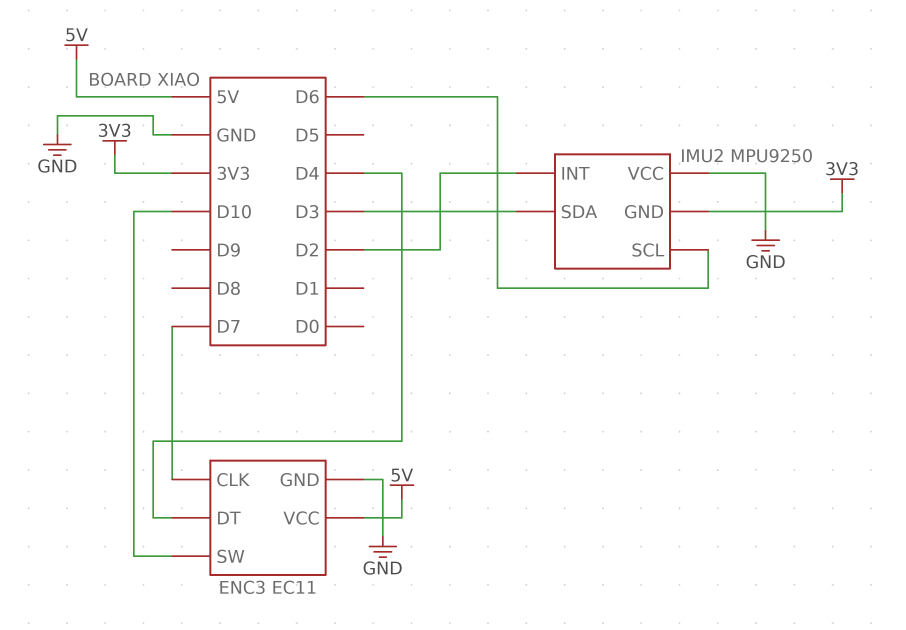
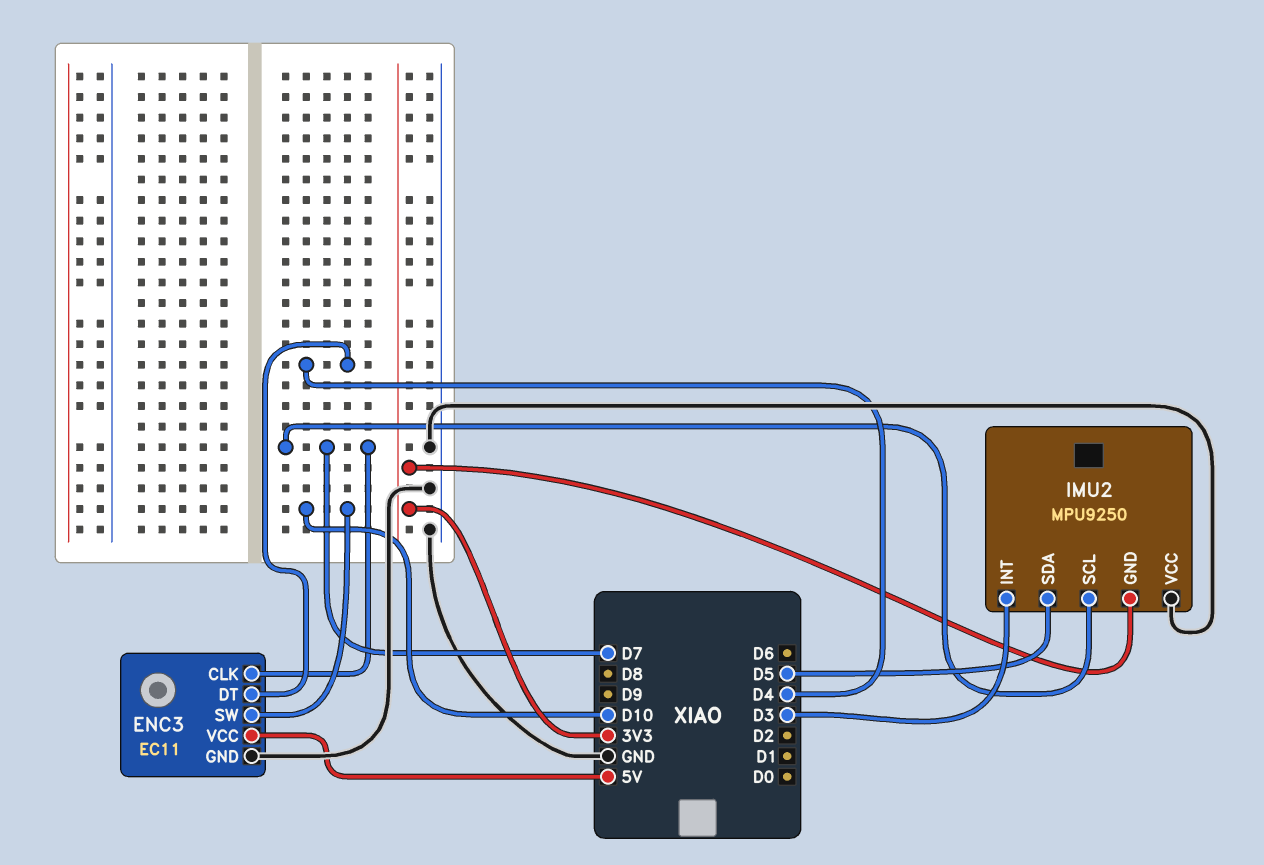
IMU2 pin INT: D2 -> D3
IMU2 pin SCL: D6 -> D7
IMU2 pin SDA: D3 -> D5

